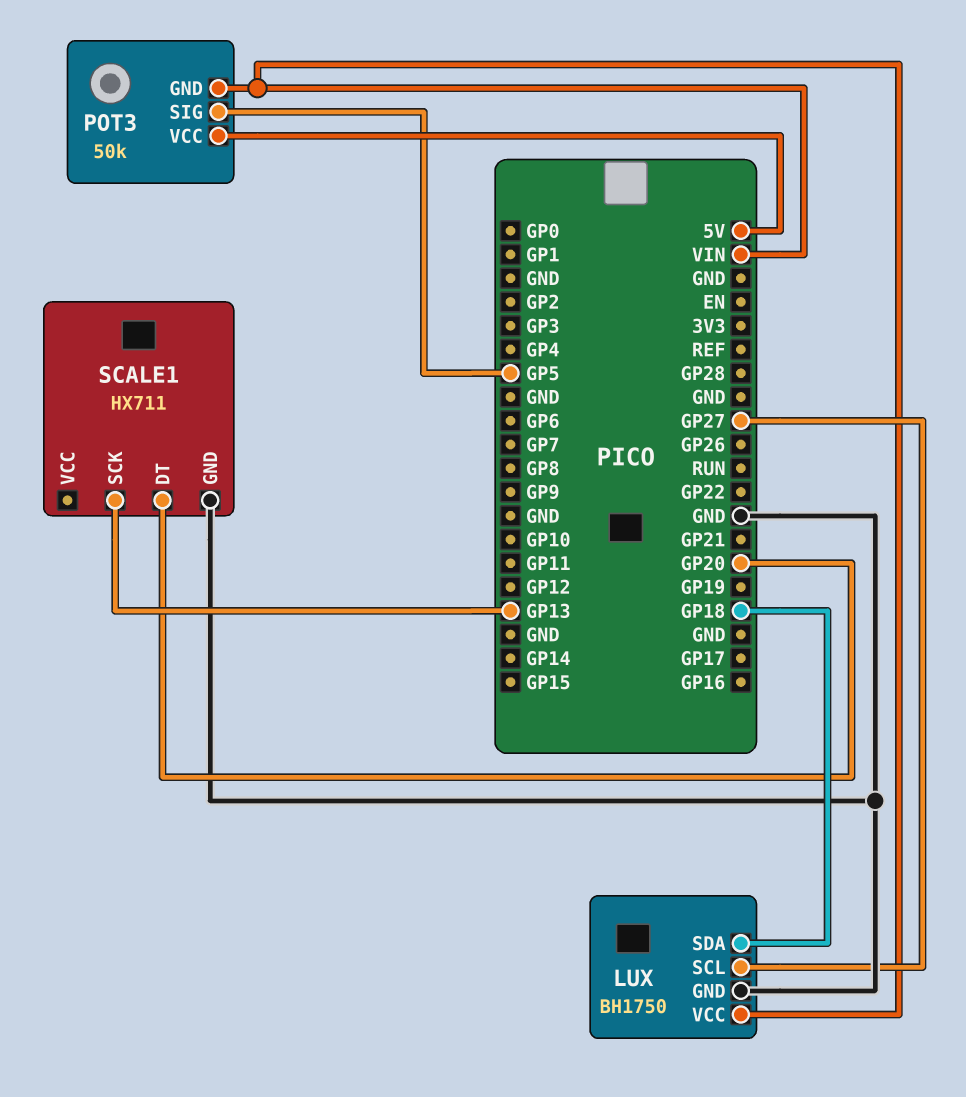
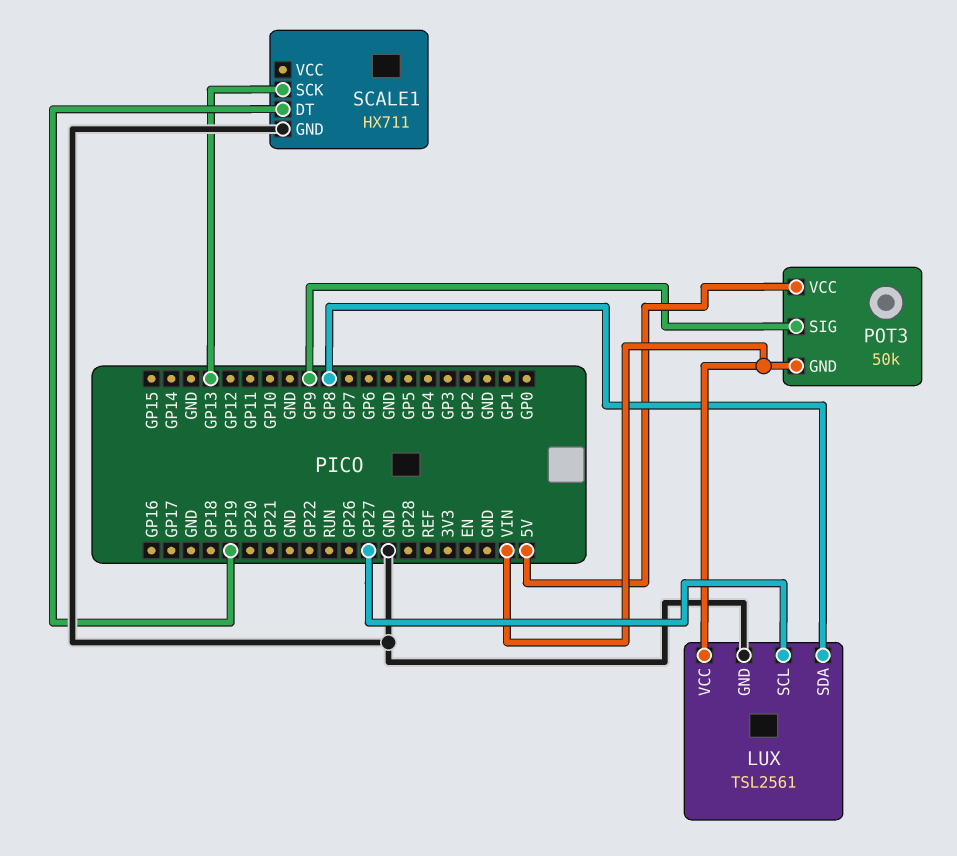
LUX: BH1750 -> TSL2561
LUX pin SDA: GP18 -> GP8
POT3 pin SIG: GP5 -> GP9
SCALE1 pin DT: GP20 -> GP19

